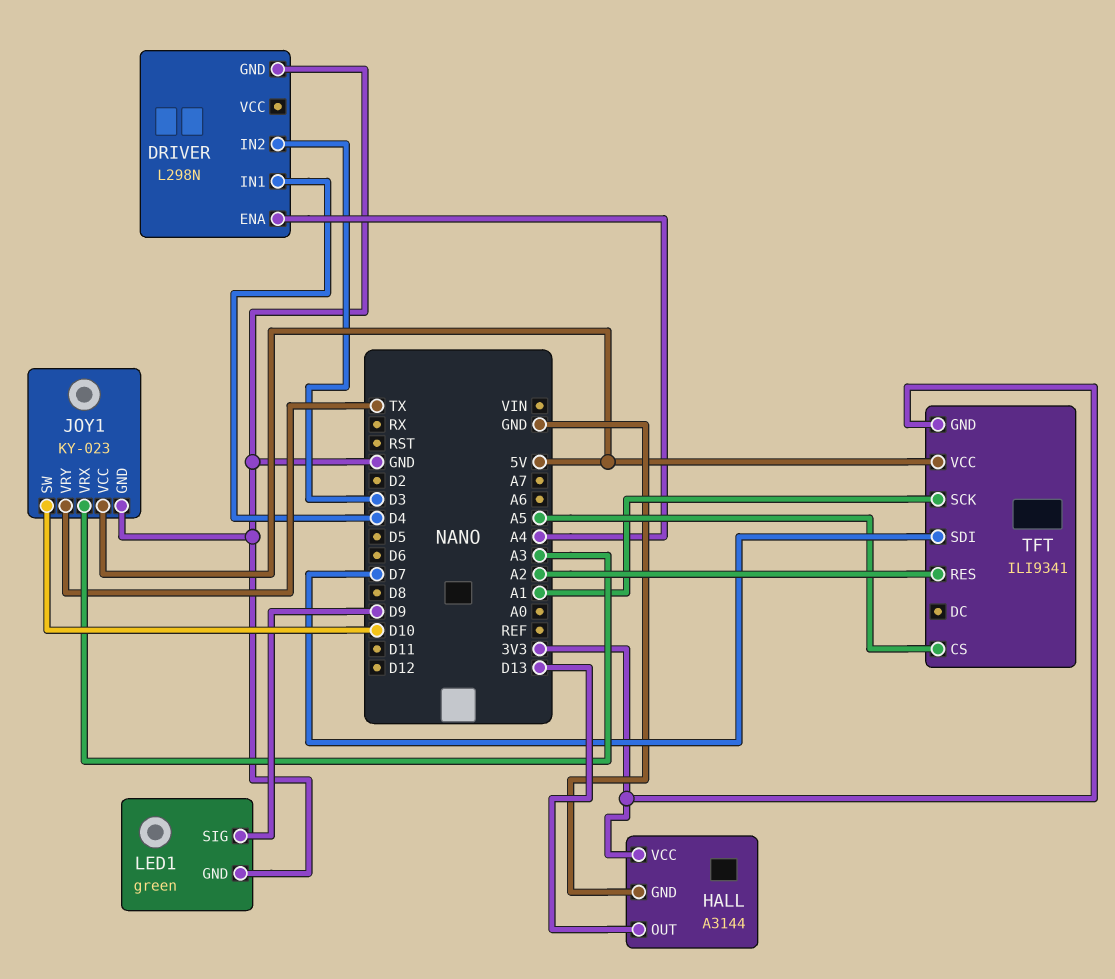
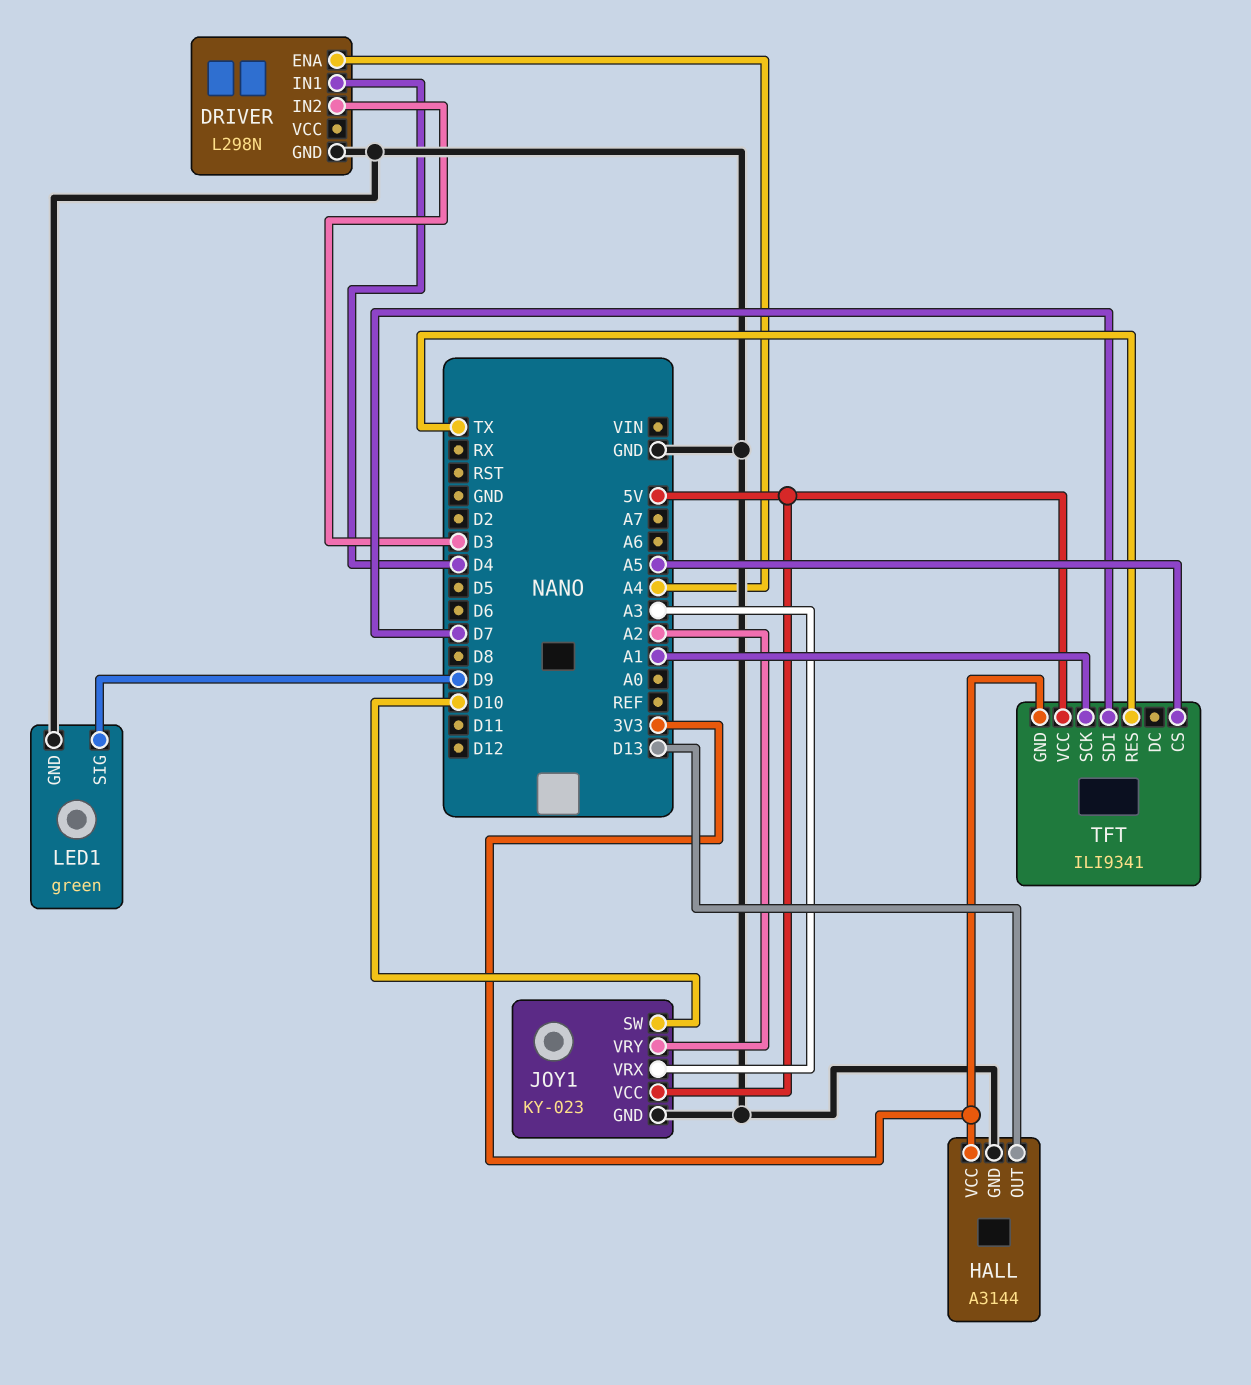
JOY1 pin VRY: TX -> A2
TFT pin RES: A2 -> TX

